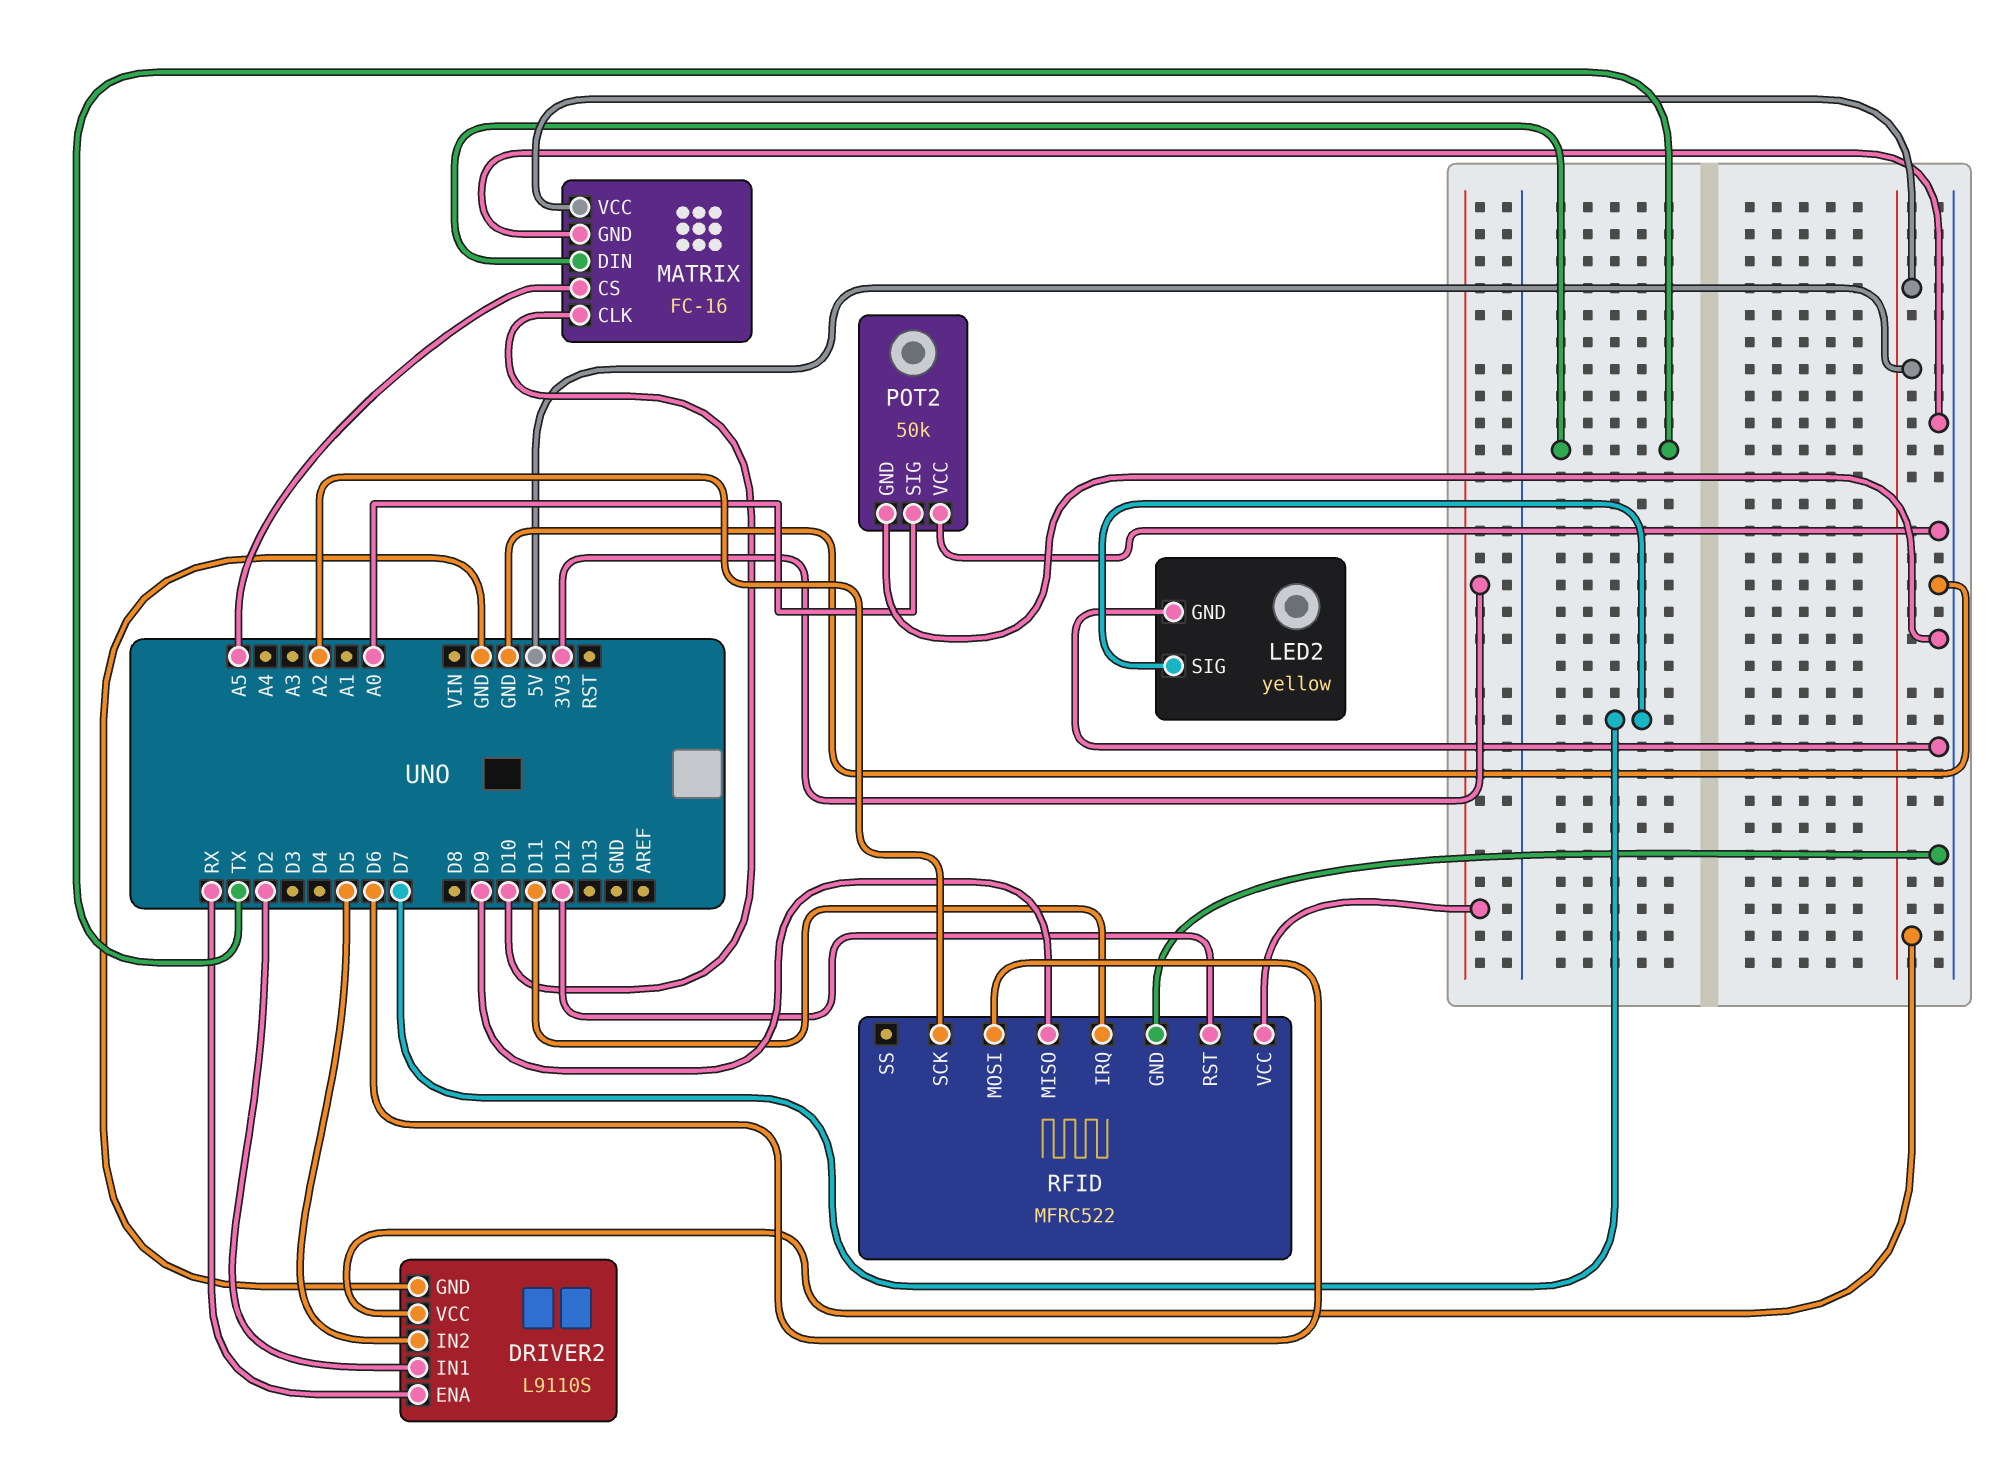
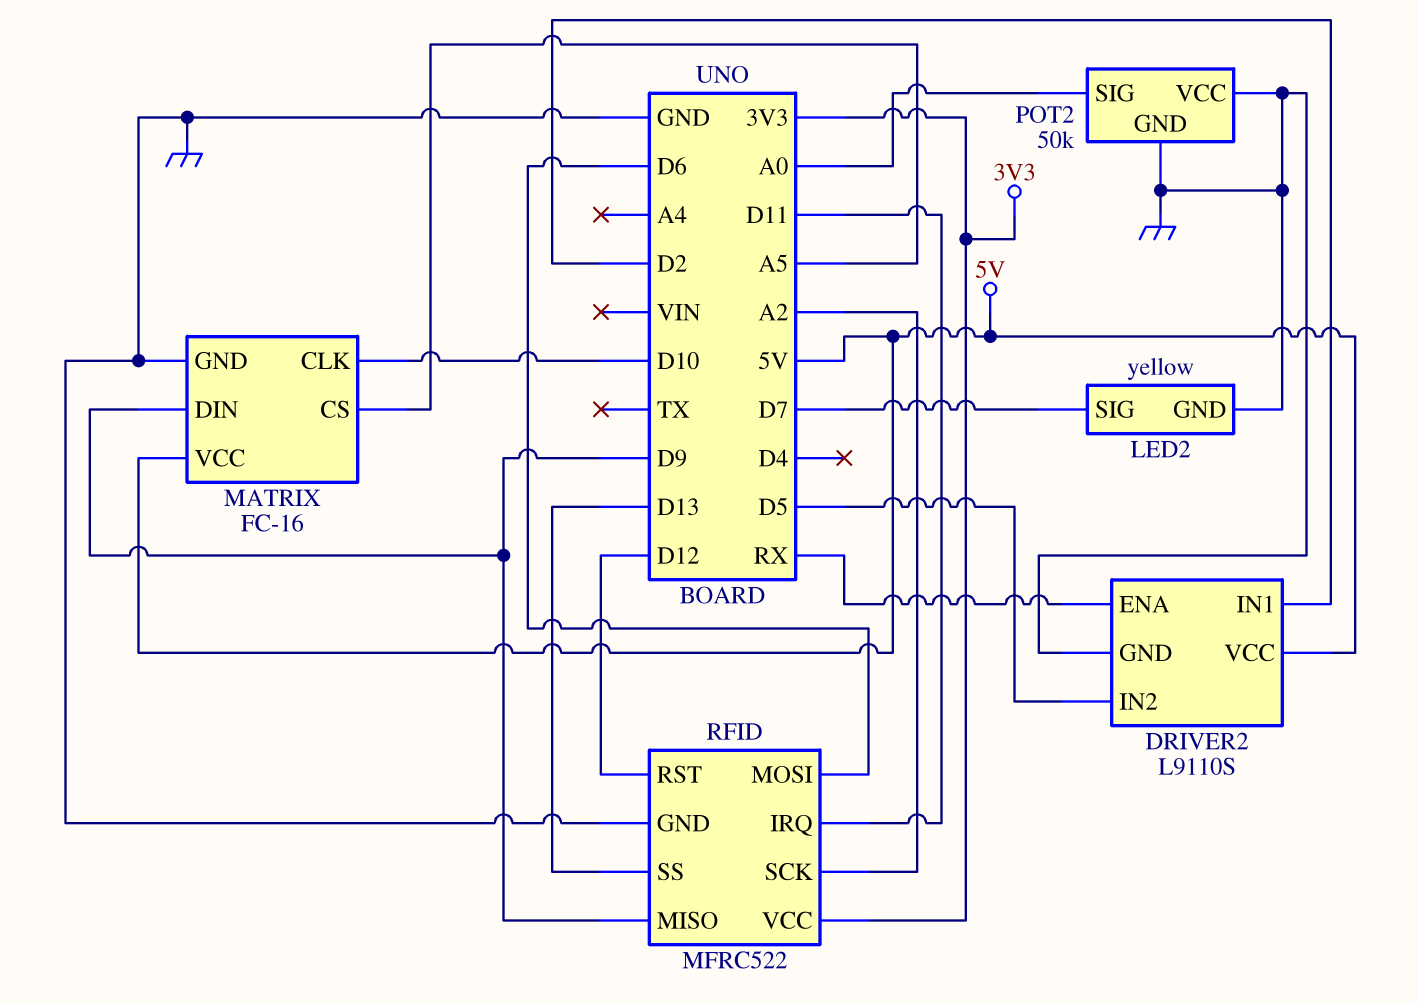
MATRIX pin DIN: TX -> D9
RFID pin SS: none -> D13

